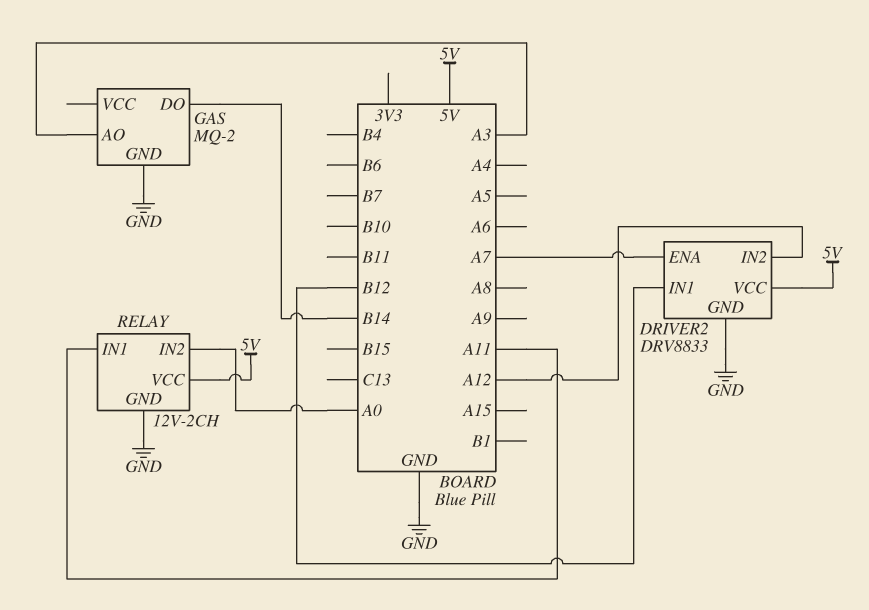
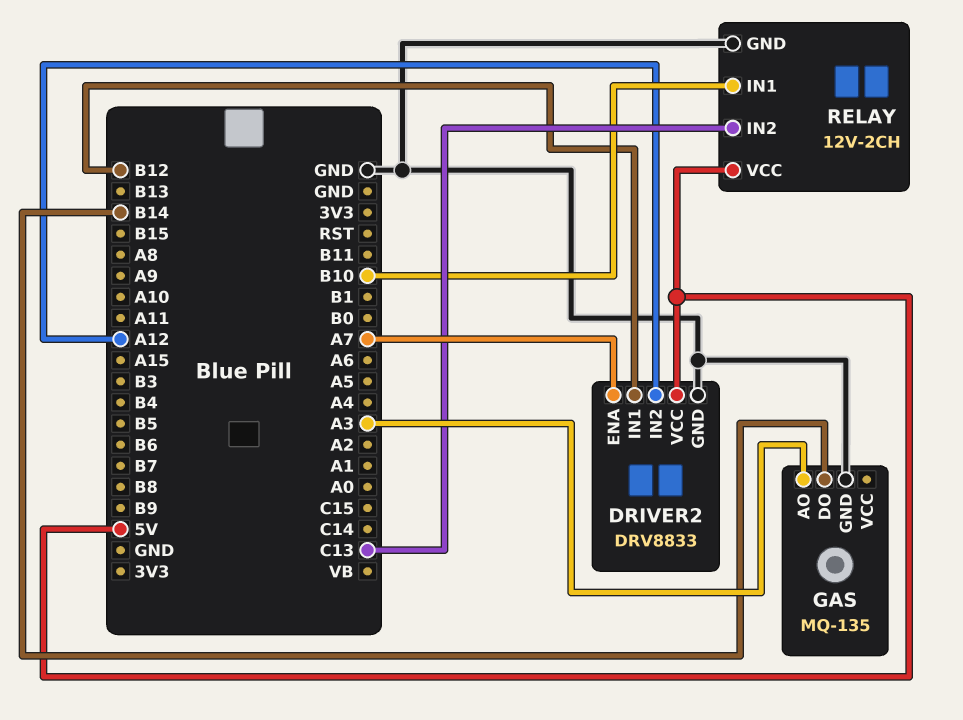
GAS: MQ-2 -> MQ-135
RELAY pin IN1: A11 -> B10
RELAY pin IN2: A0 -> C13

